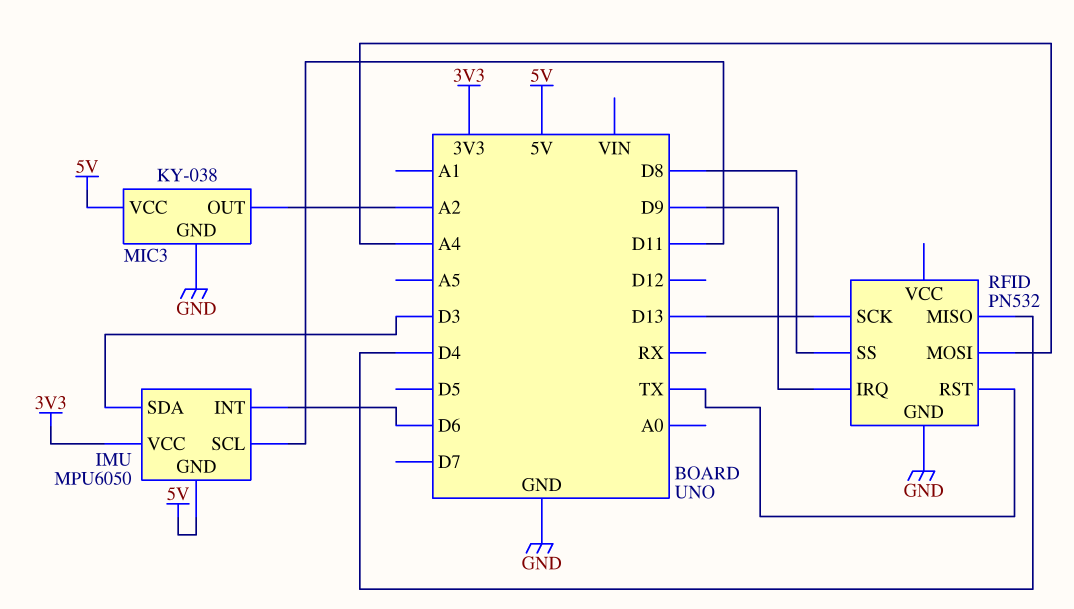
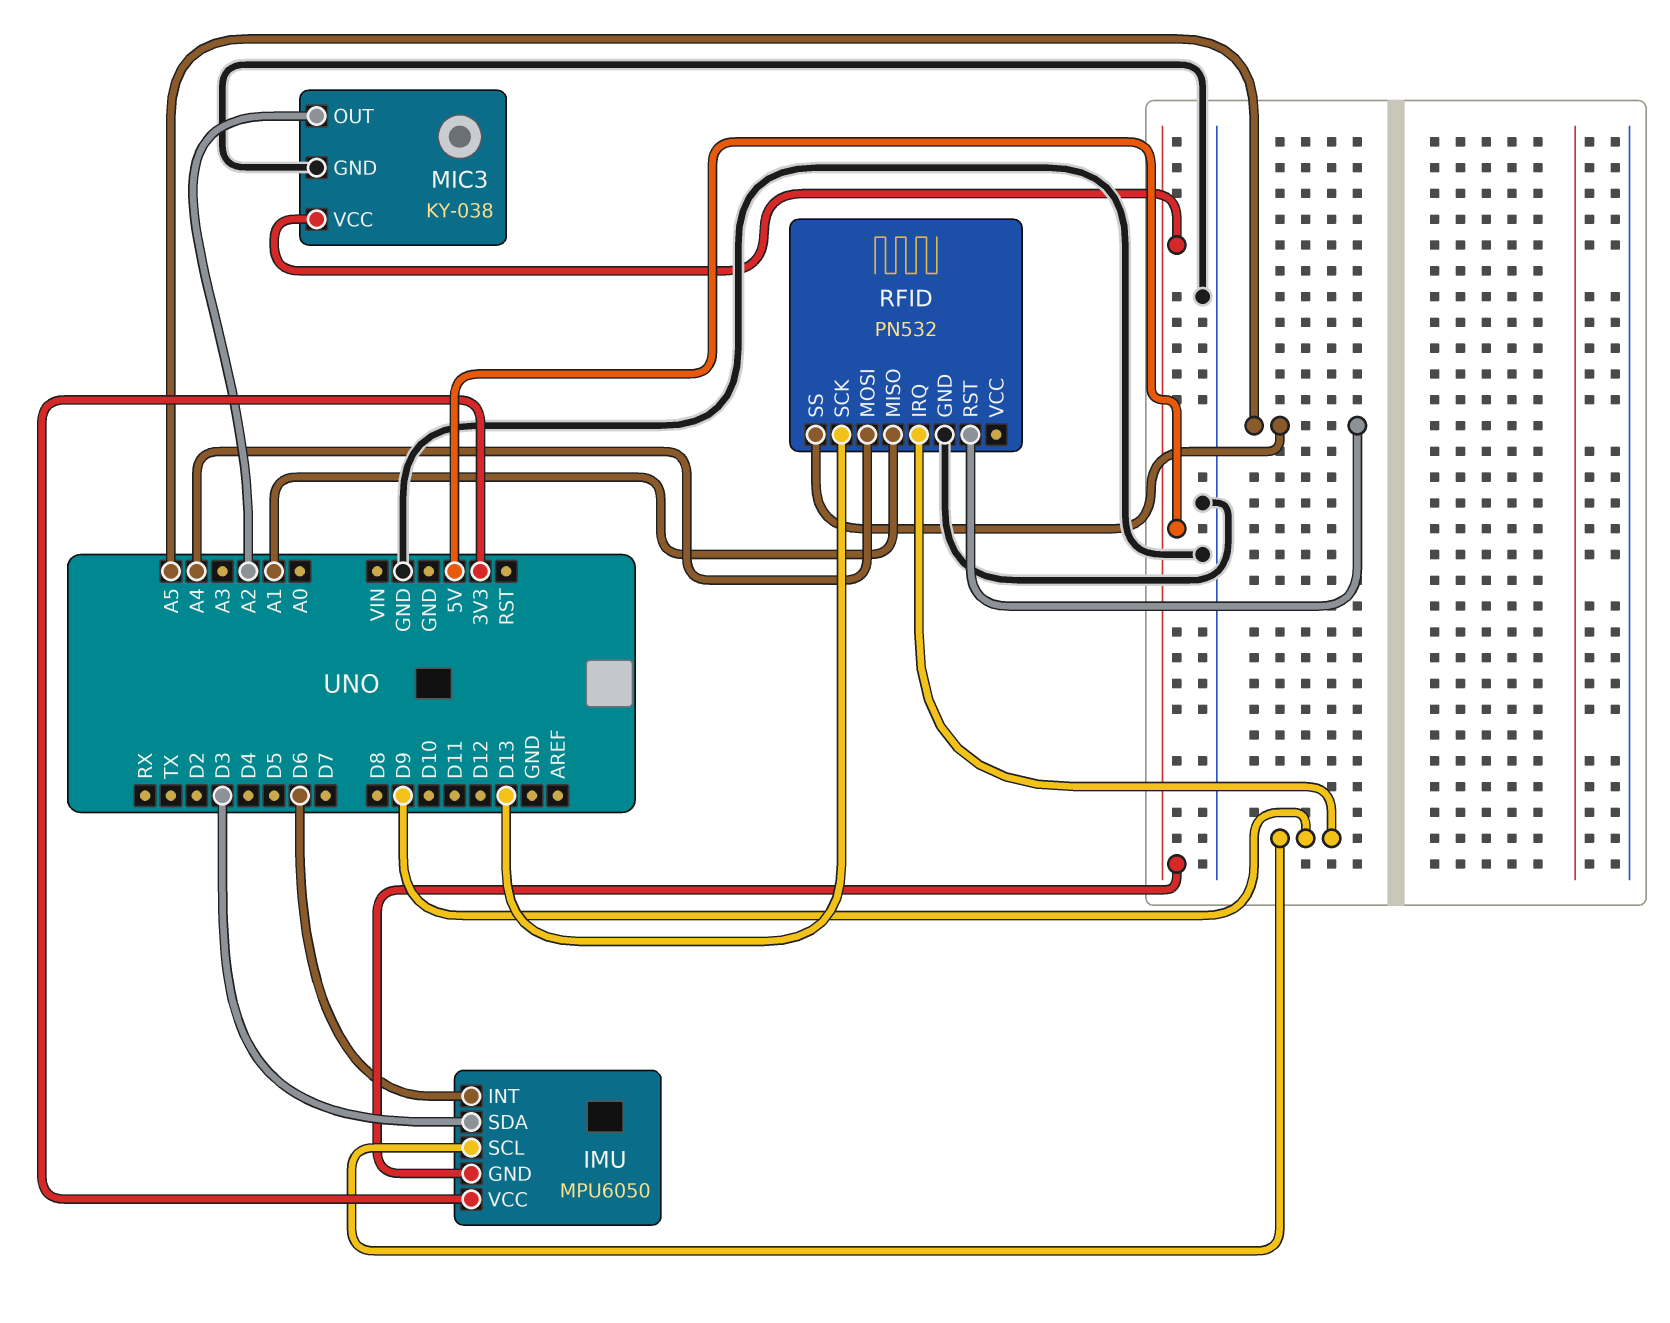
IMU pin SCL: D11 -> D9
RFID pin MISO: D4 -> A1
RFID pin RST: TX -> A5
RFID pin SS: D8 -> A5

